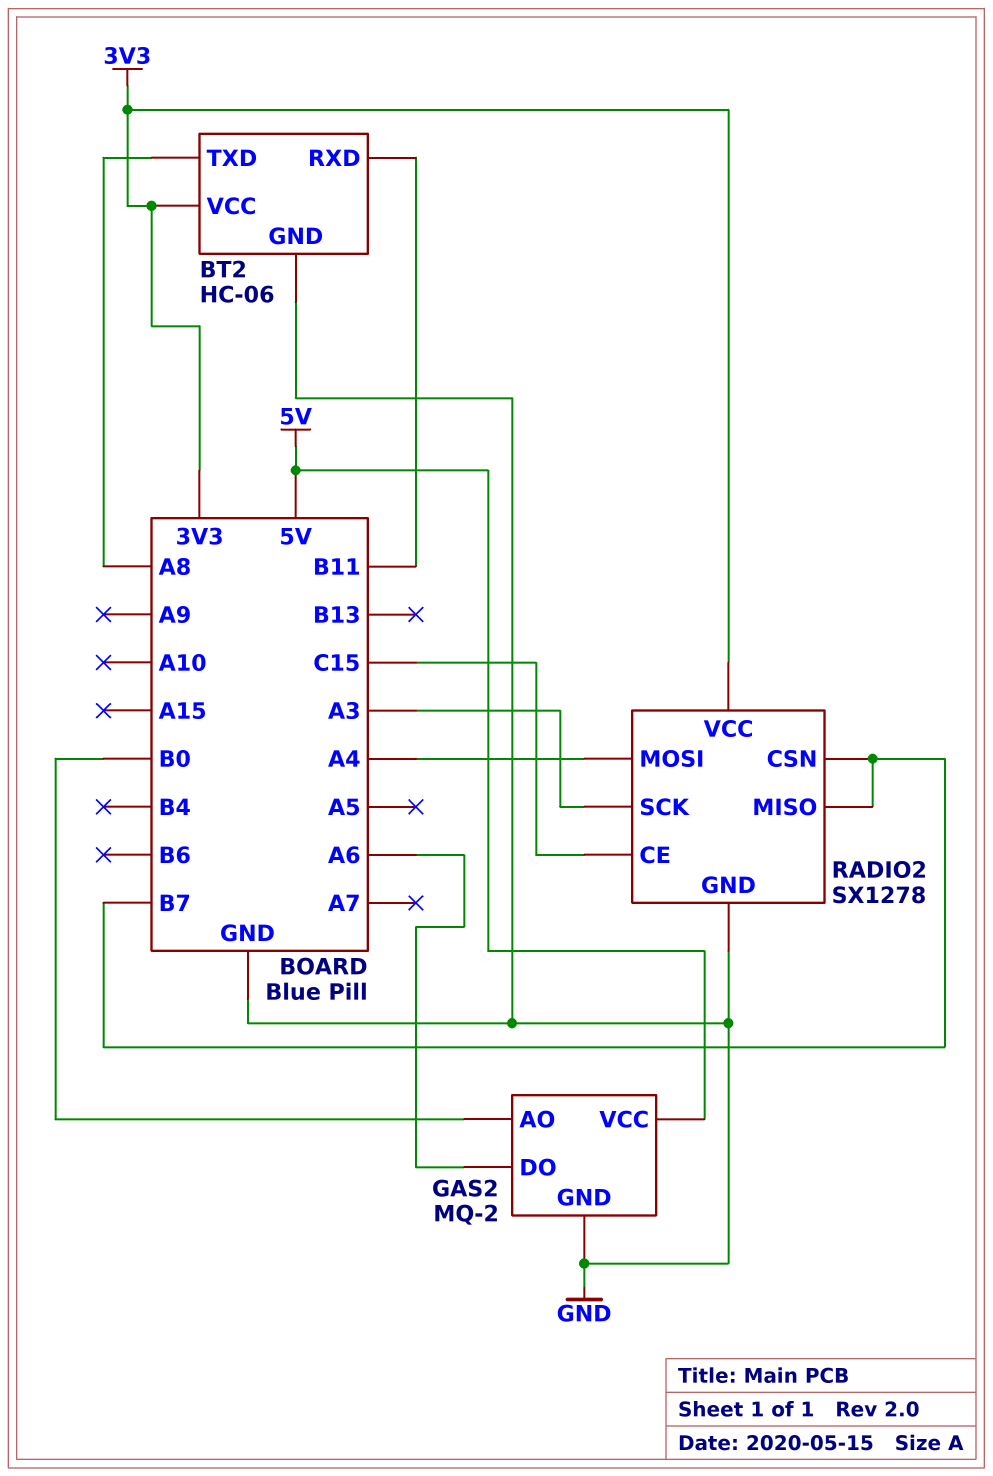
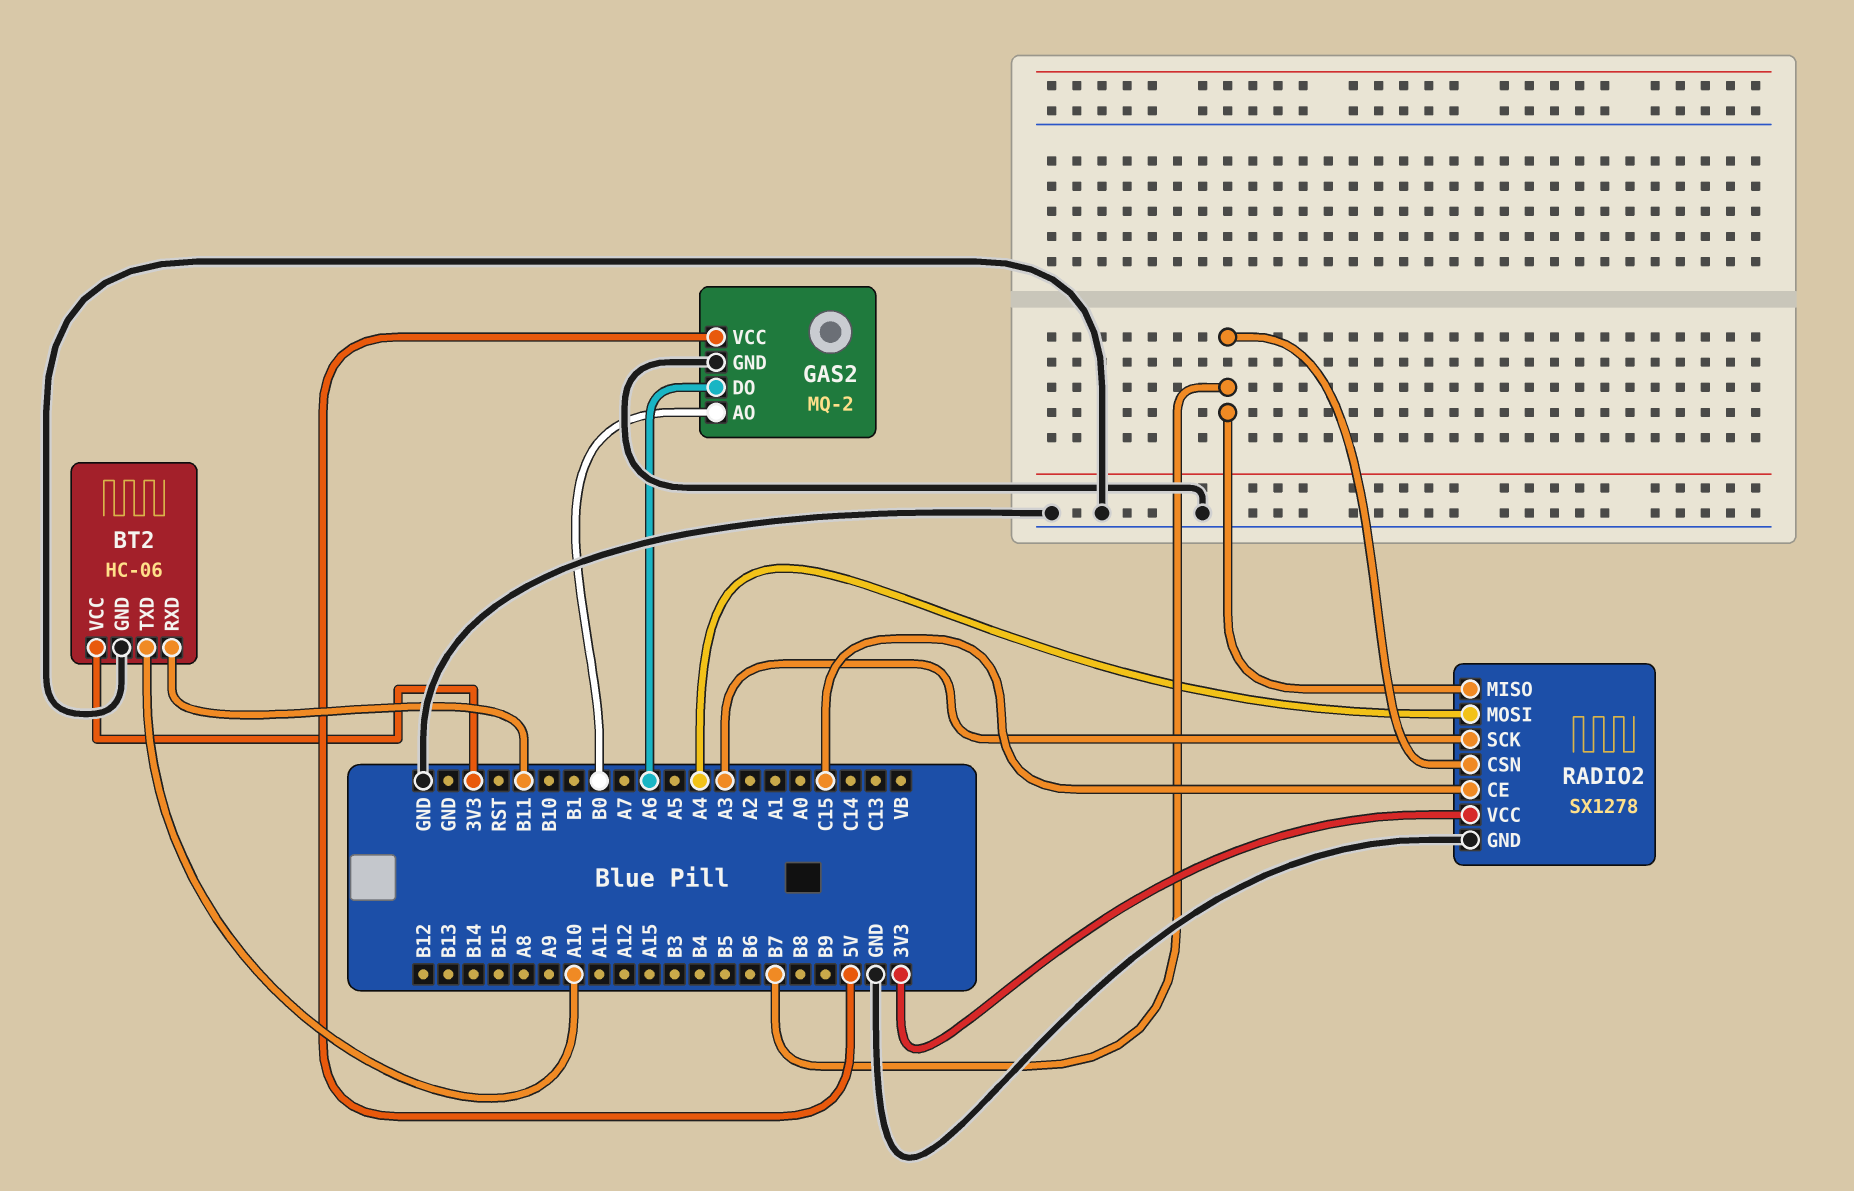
BT2 pin TXD: A8 -> A10

